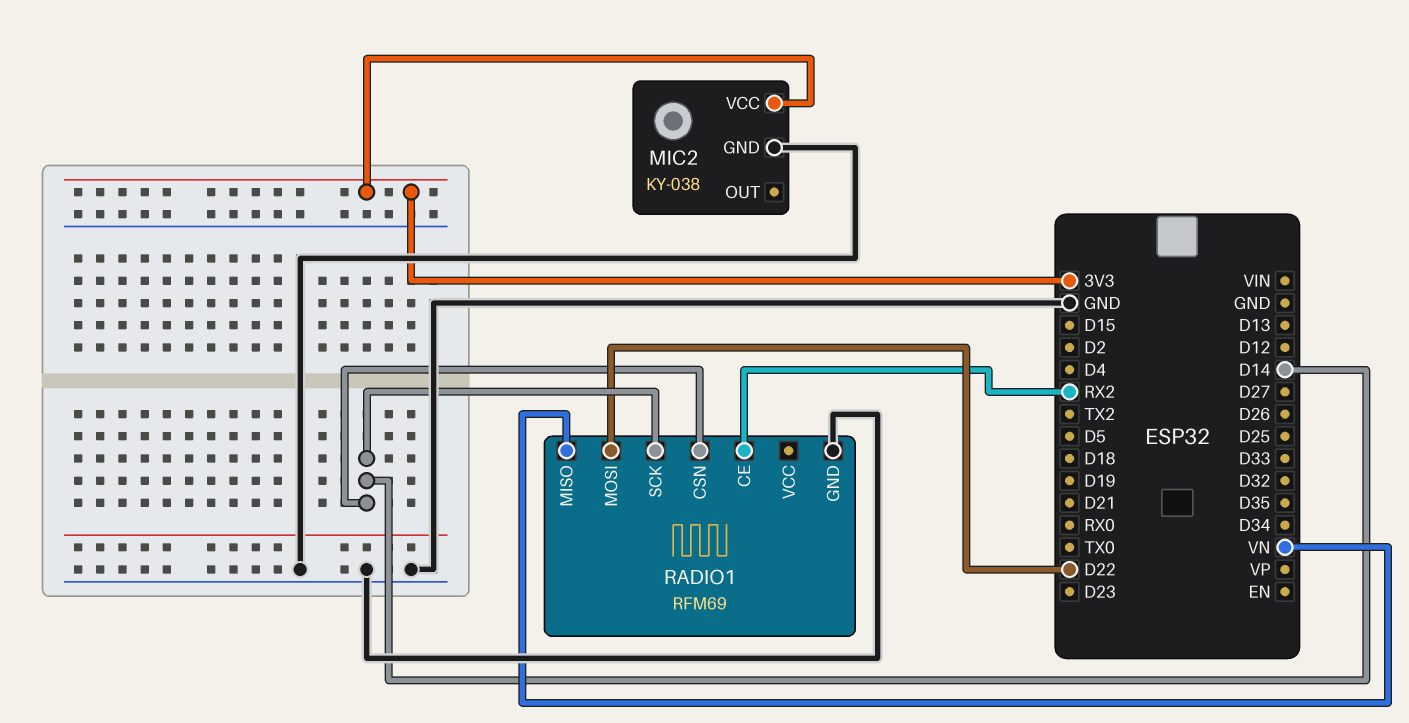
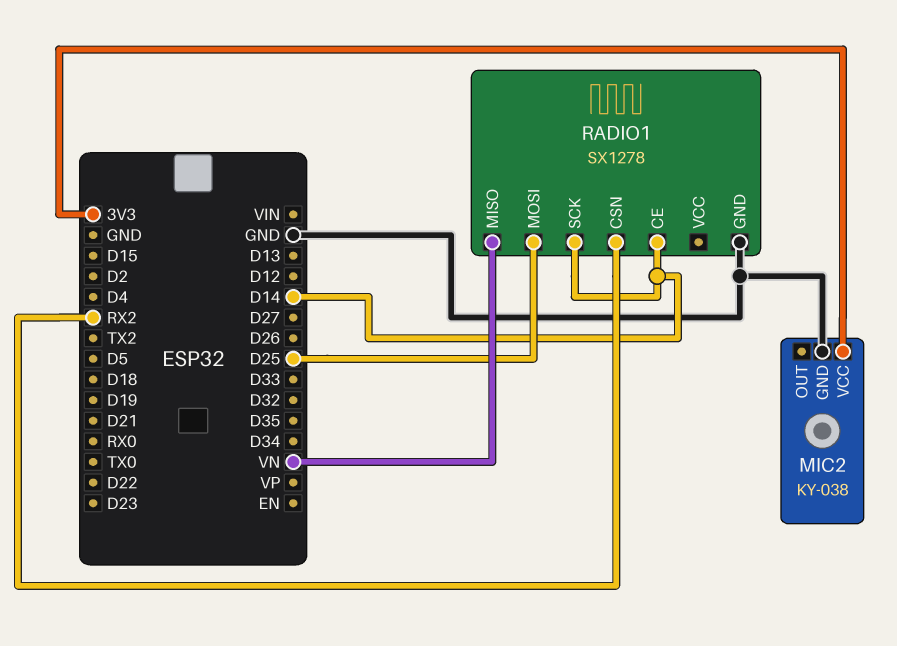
RADIO1: RFM69 -> SX1278
RADIO1 pin CE: RX2 -> D14
RADIO1 pin CSN: D14 -> RX2
RADIO1 pin MOSI: D22 -> D25

